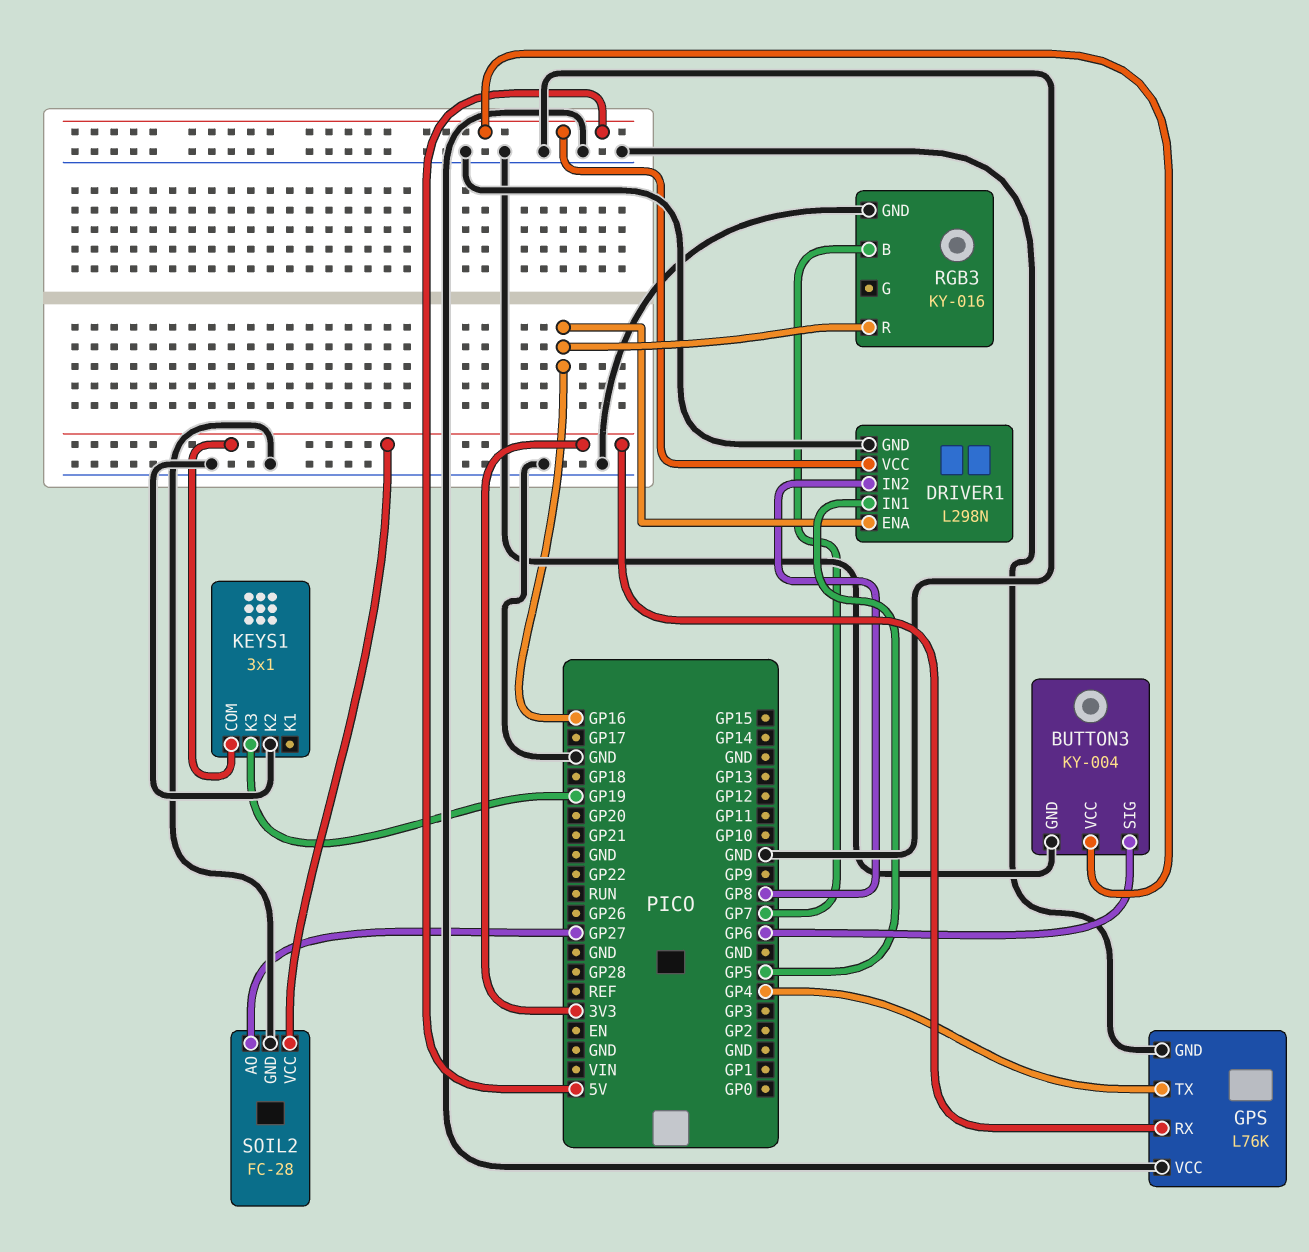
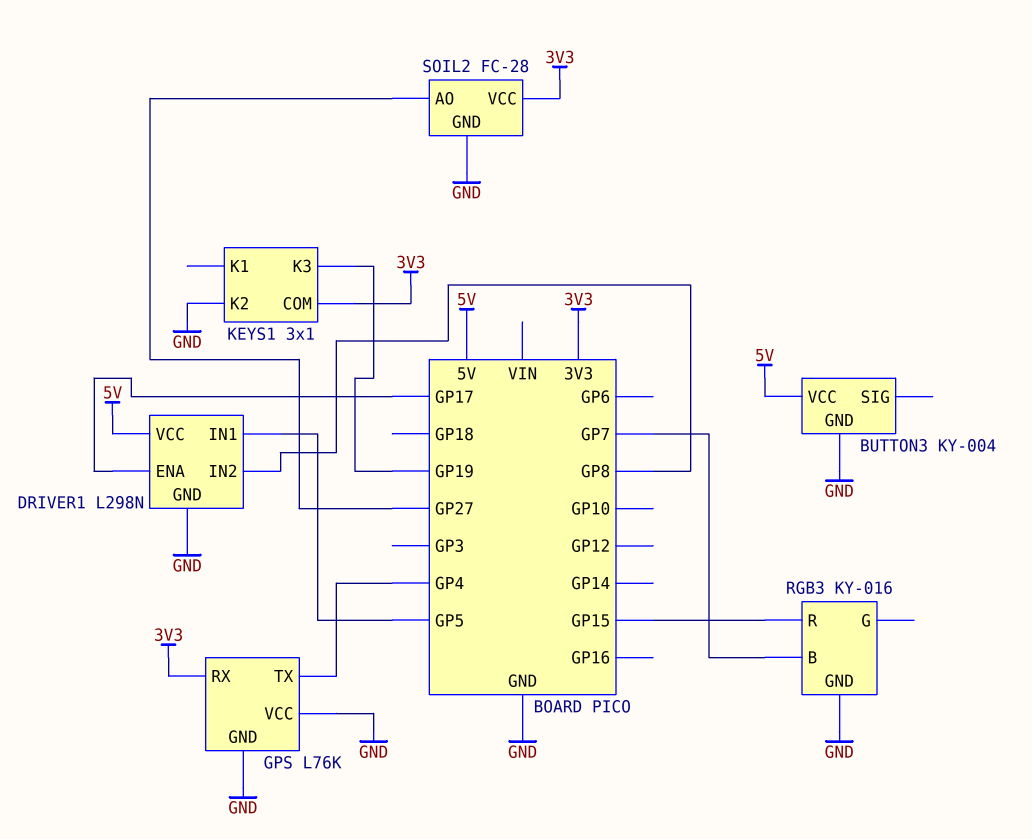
BUTTON3 pin SIG: GP6 -> none
DRIVER1 pin ENA: GP16 -> GP17
RGB3 pin R: GP16 -> GP15

